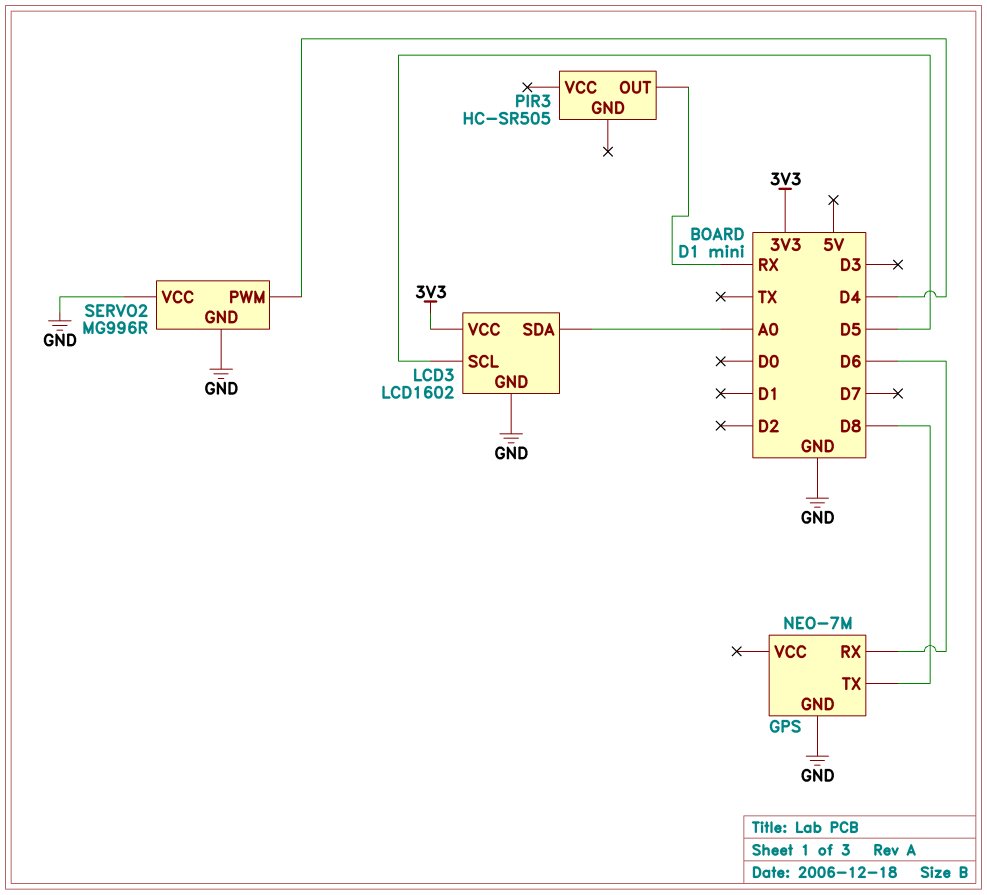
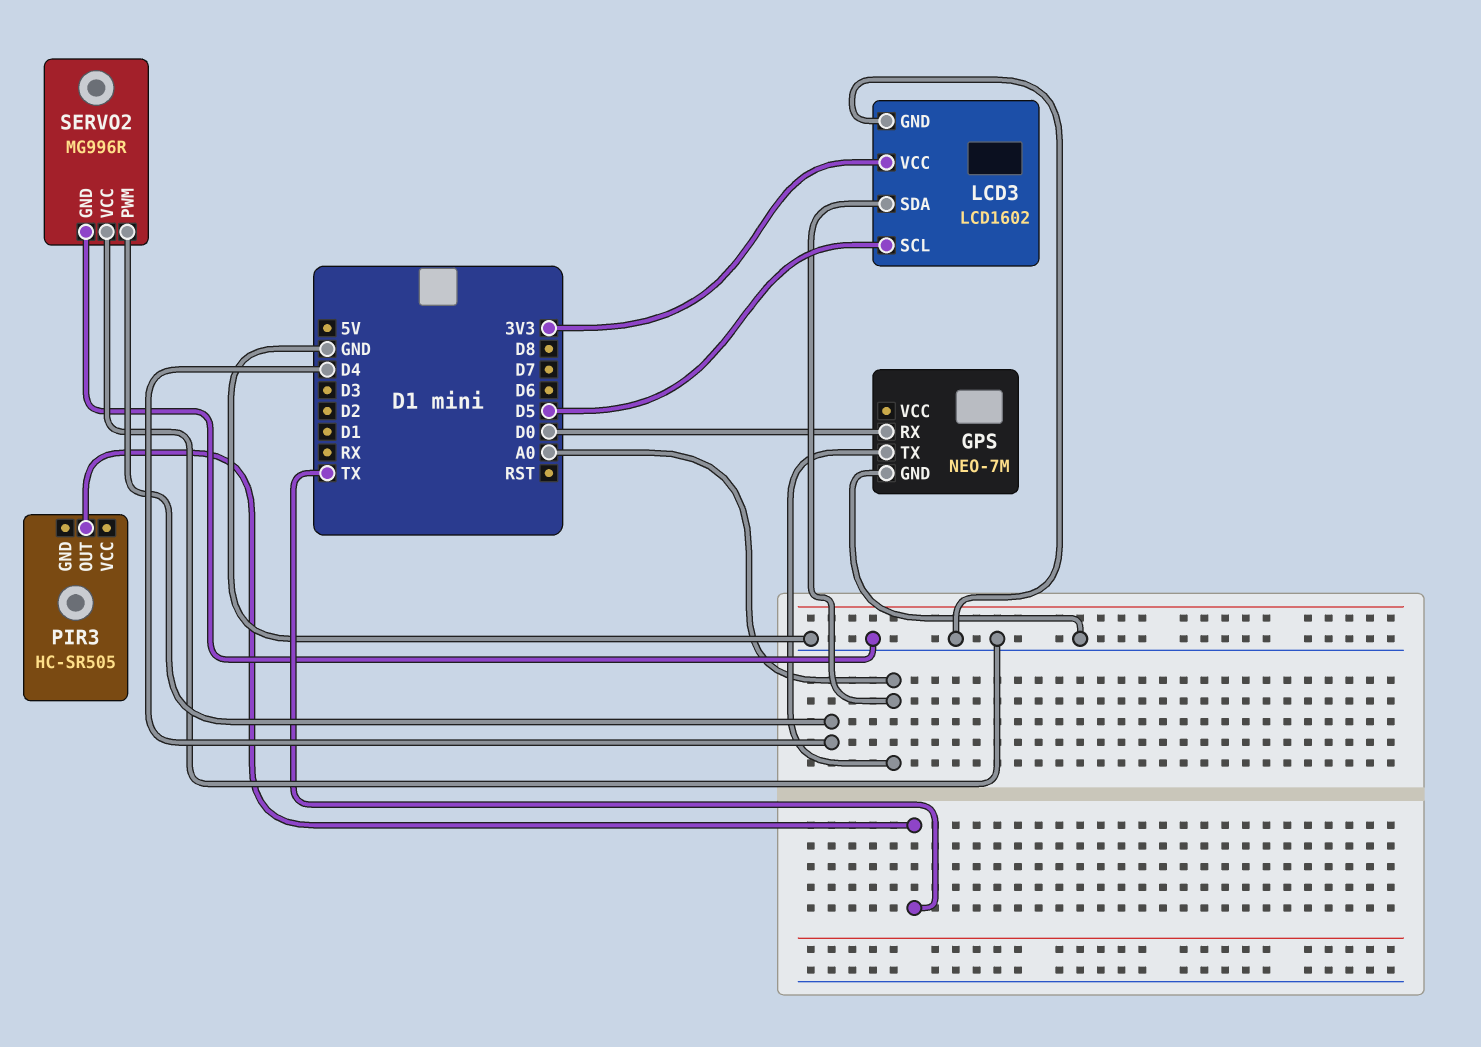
GPS pin RX: D6 -> D0
GPS pin TX: D8 -> A0
PIR3 pin OUT: RX -> TX

